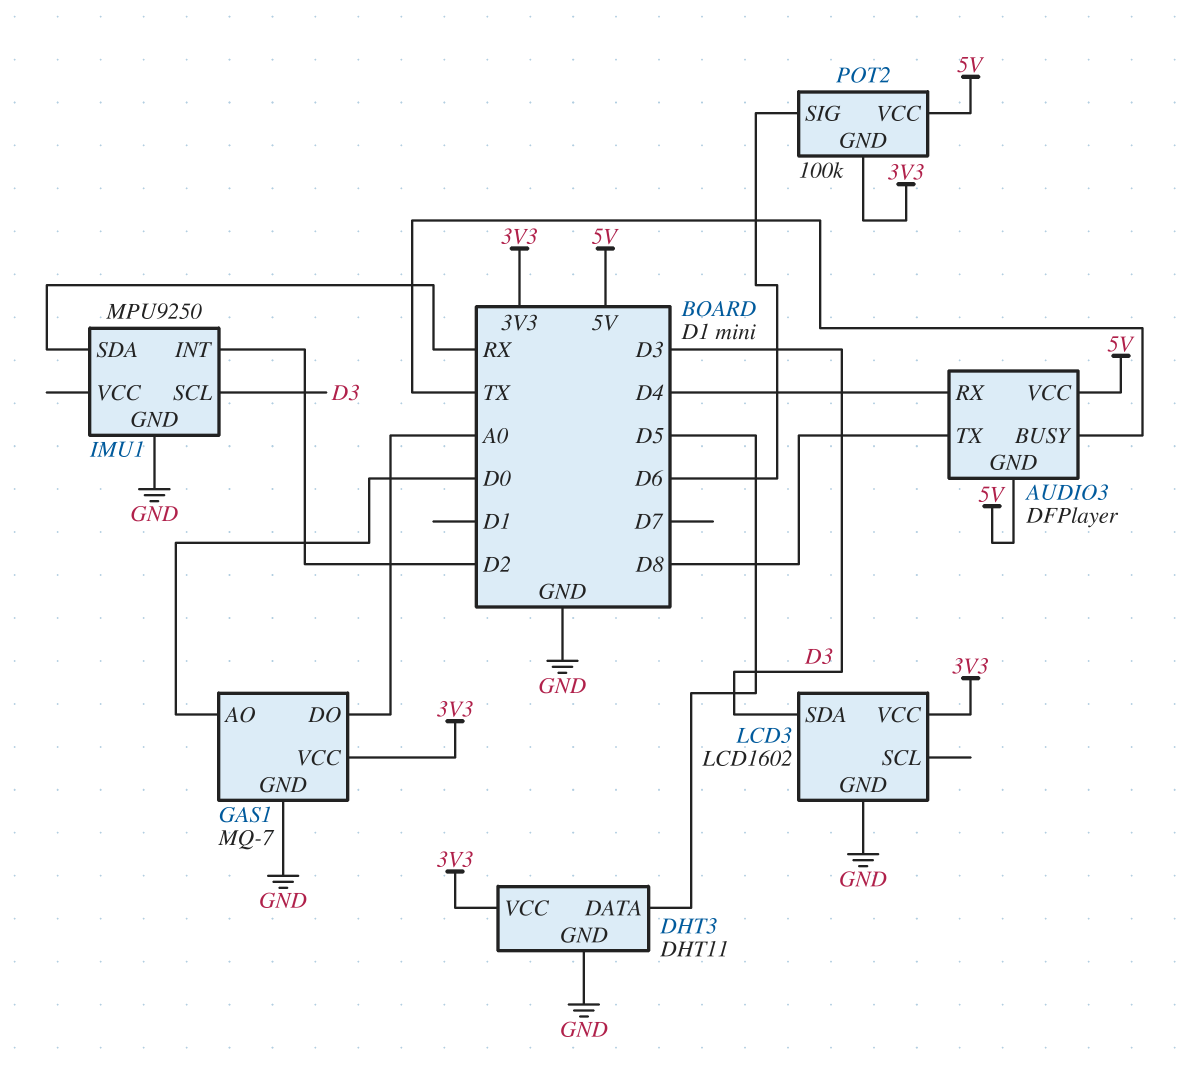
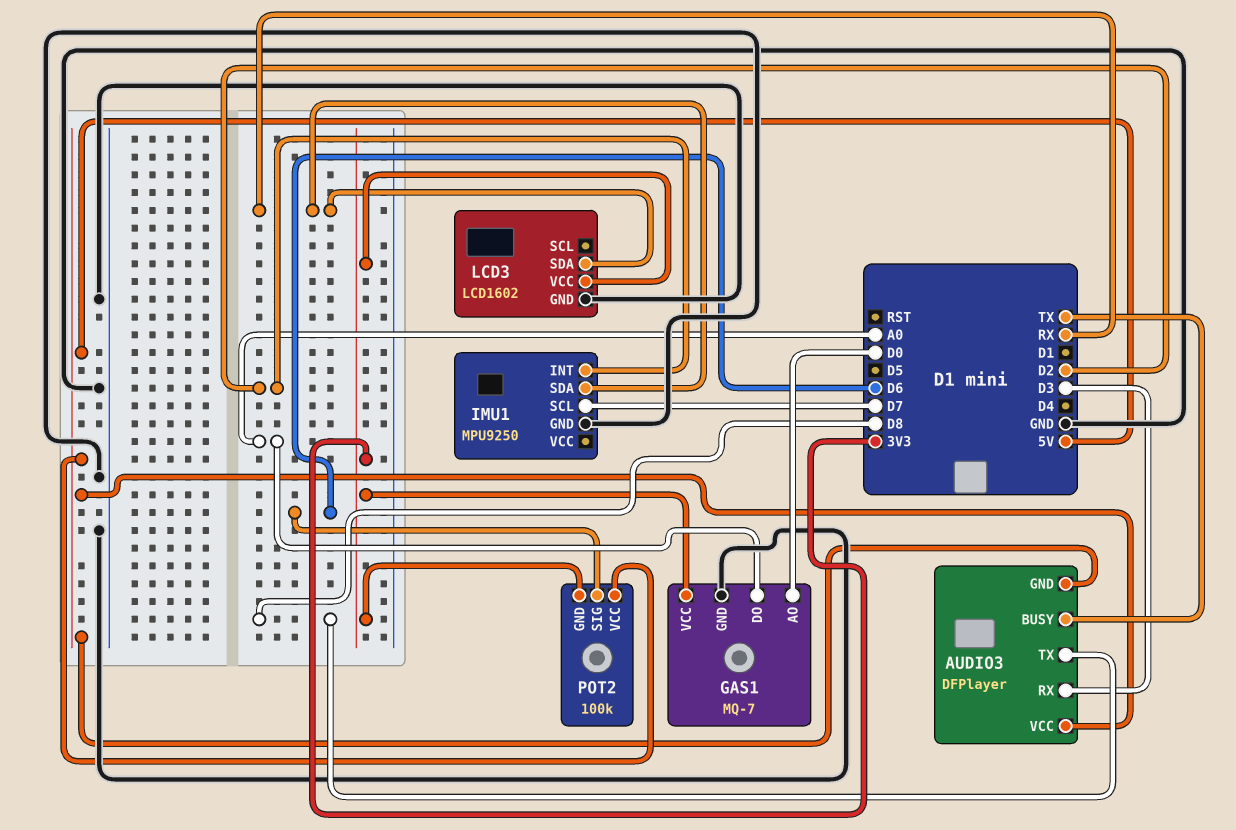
AUDIO3 pin RX: D4 -> D3
DHT3: DHT11 -> none
DHT3 pin DATA: D5 -> none
DHT3 pin GND: GND -> none
DHT3 pin VCC: 3V3 -> none
IMU1 pin SCL: D3 -> D7
LCD3 pin SDA: D3 -> RX

